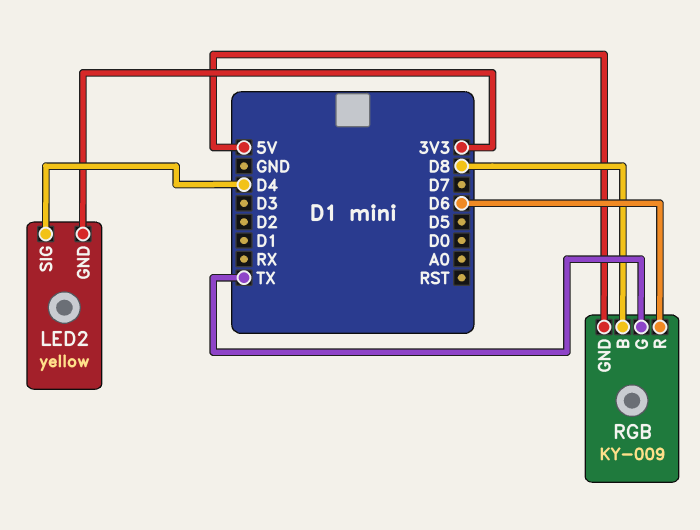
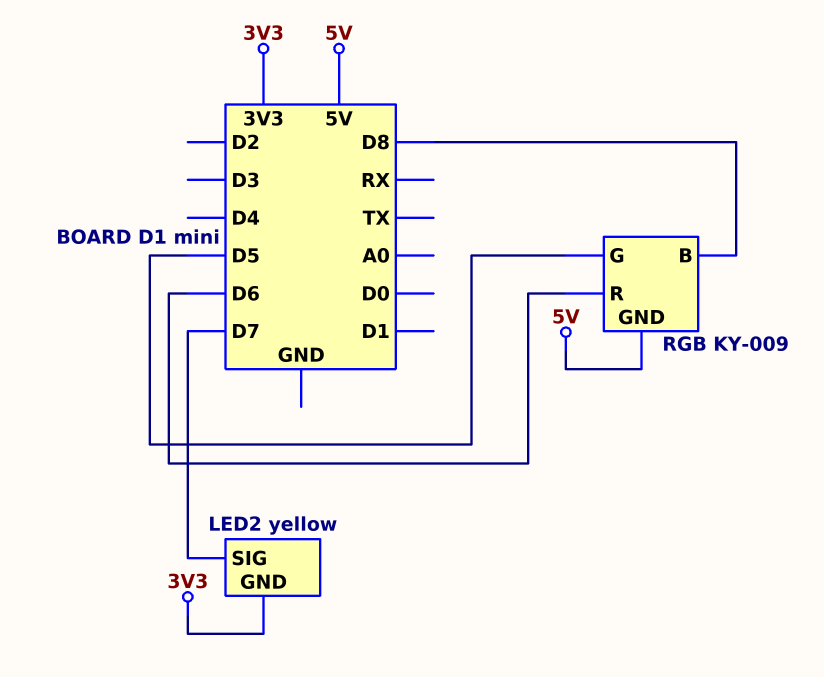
LED2 pin SIG: D4 -> D7
RGB pin G: TX -> D5

